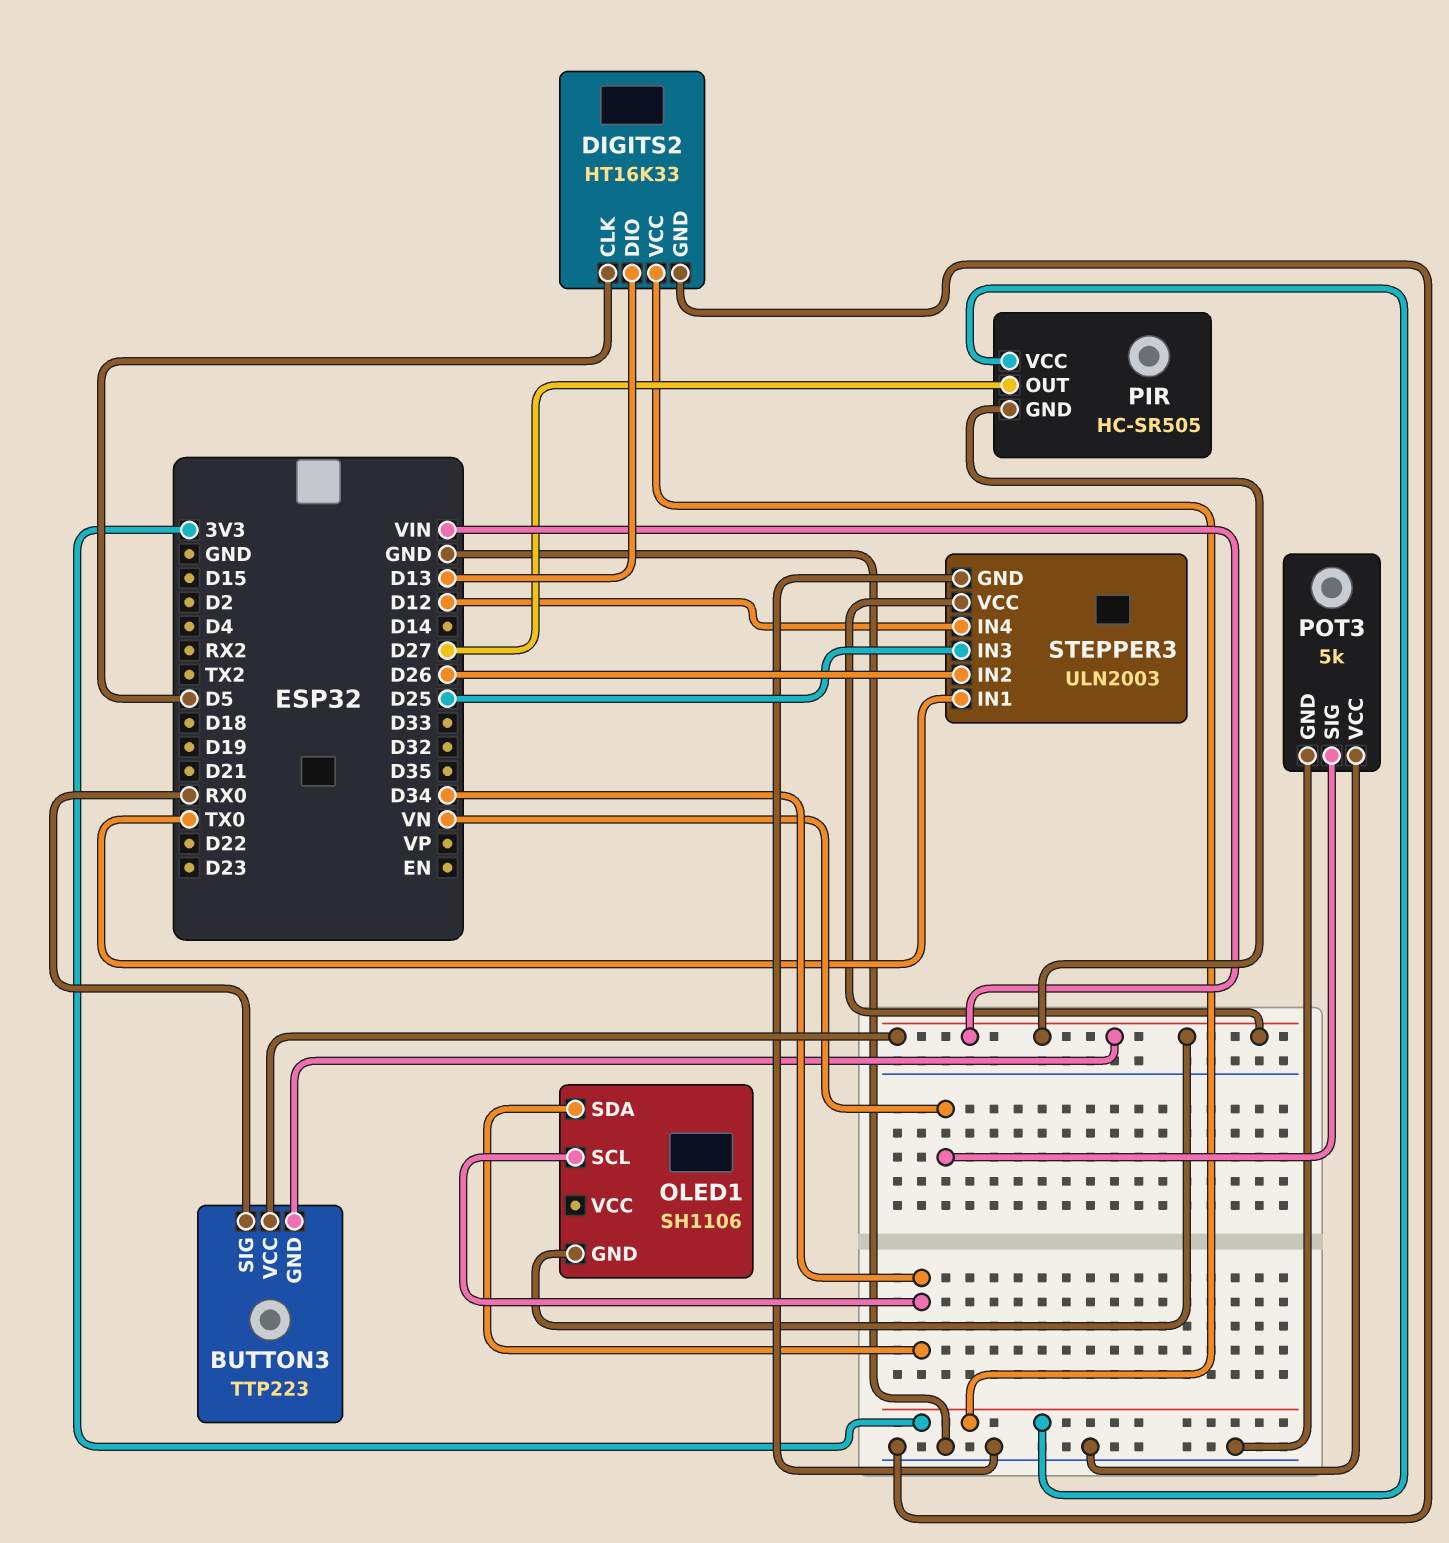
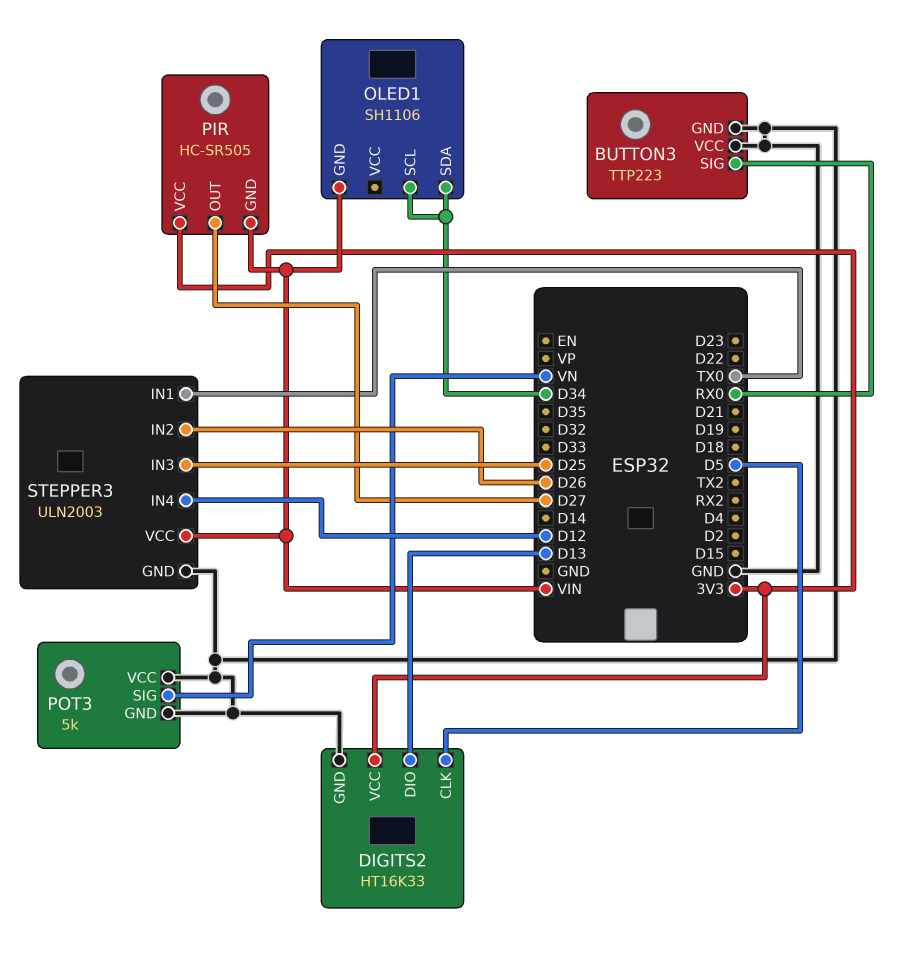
BUTTON3 pin GND: VIN -> GND
BUTTON3 pin VCC: VIN -> GND

